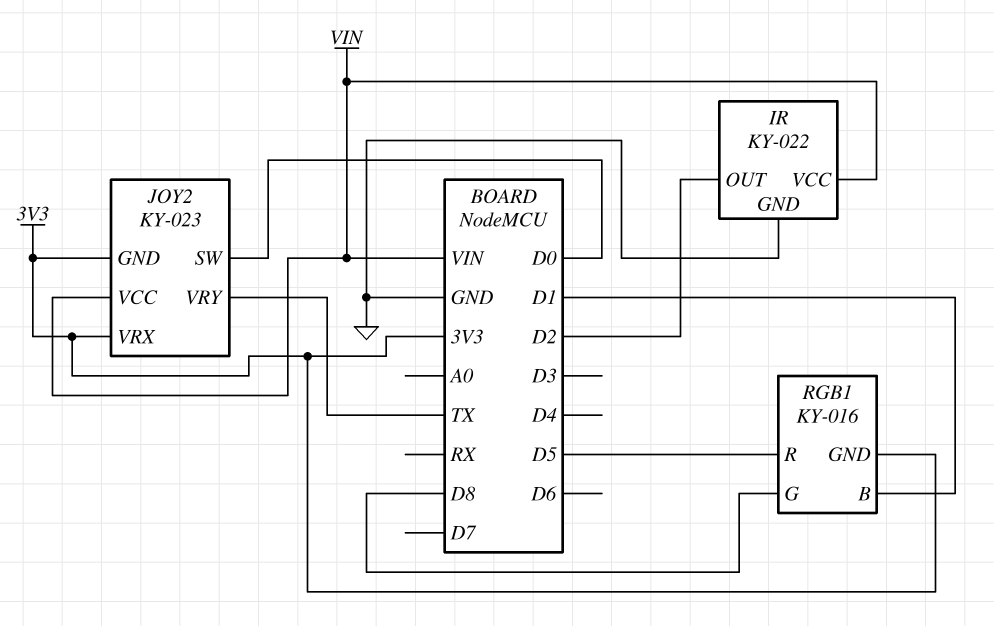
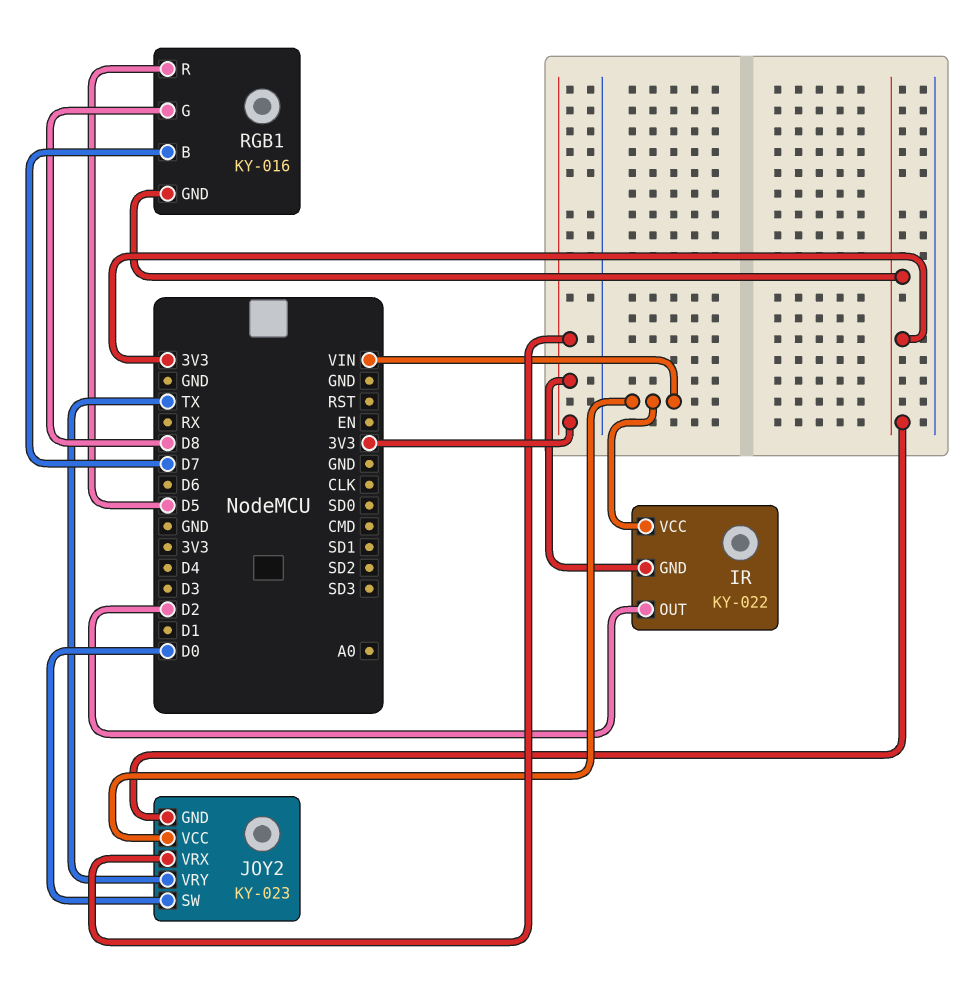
IR pin GND: GND -> 3V3
RGB1 pin B: D1 -> D7

